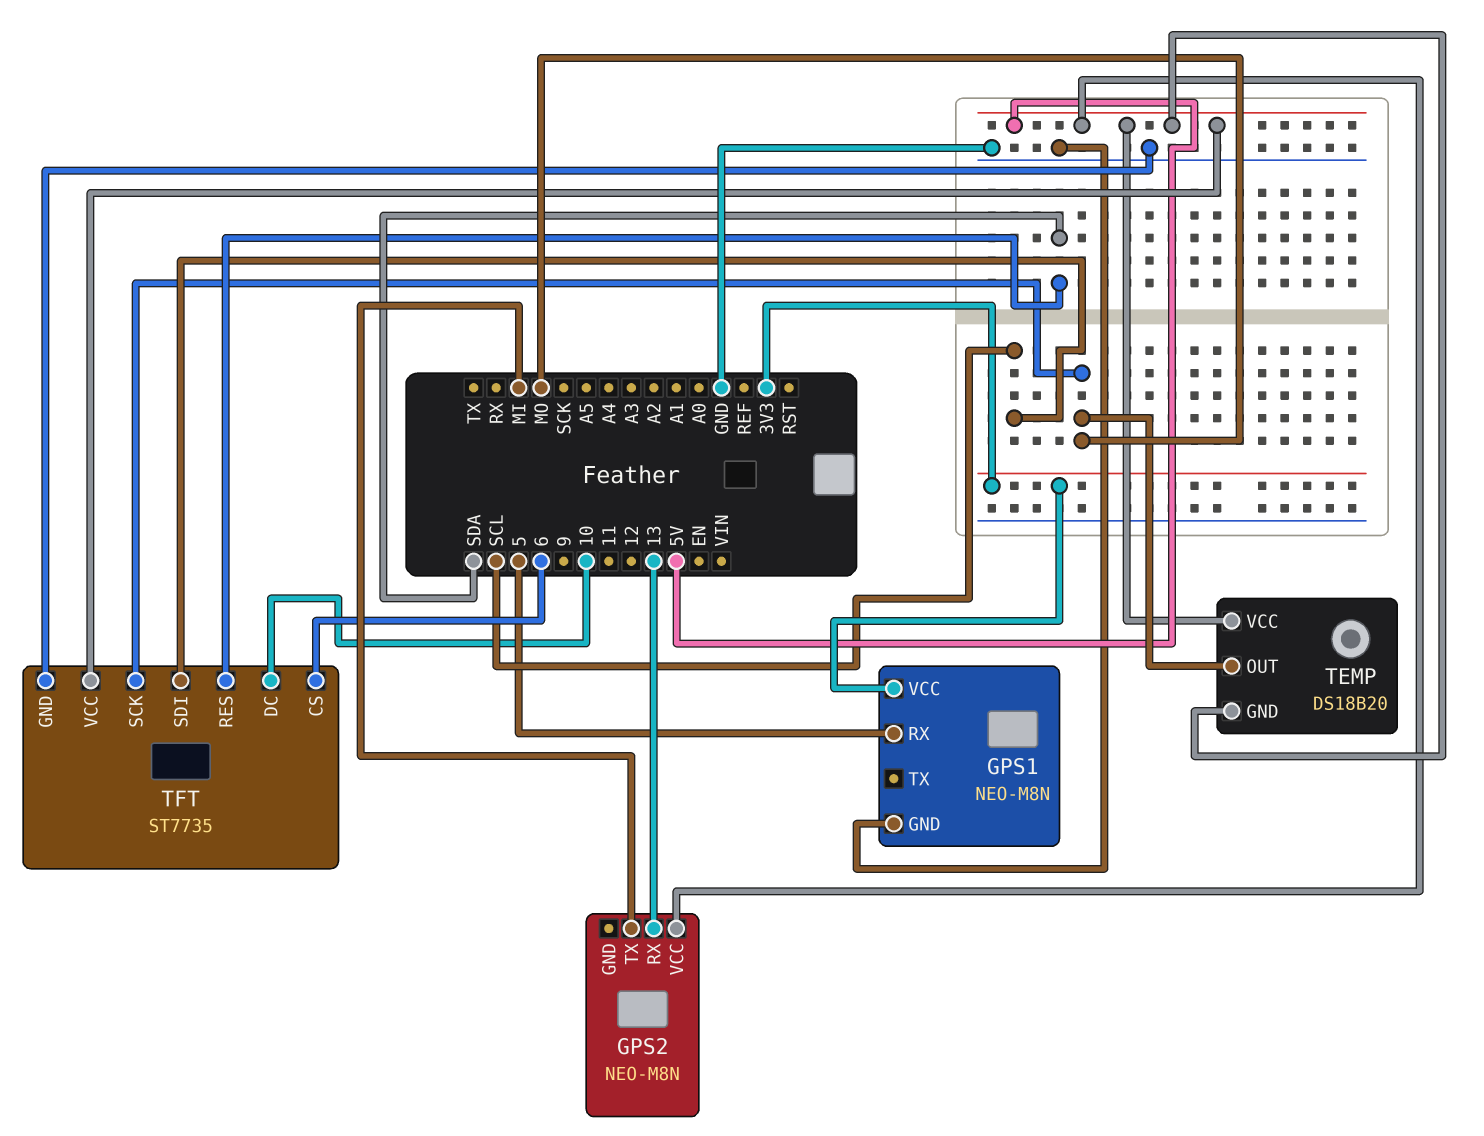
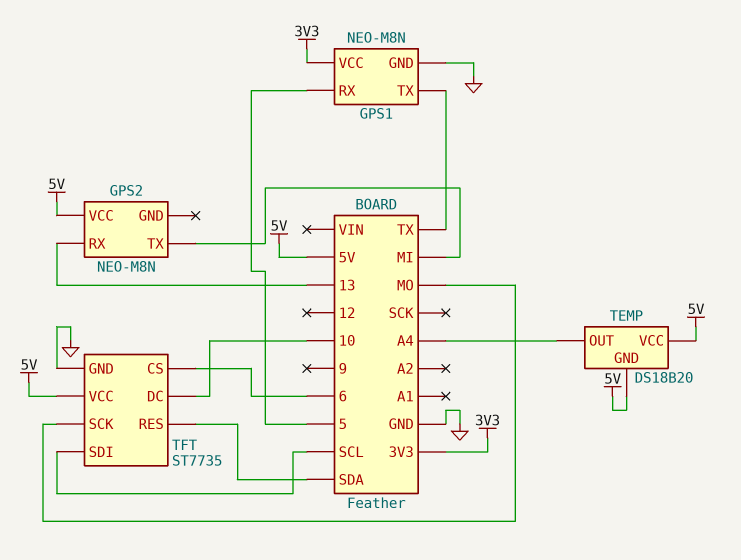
GPS1 pin TX: none -> TX
TEMP pin OUT: MO -> A4

